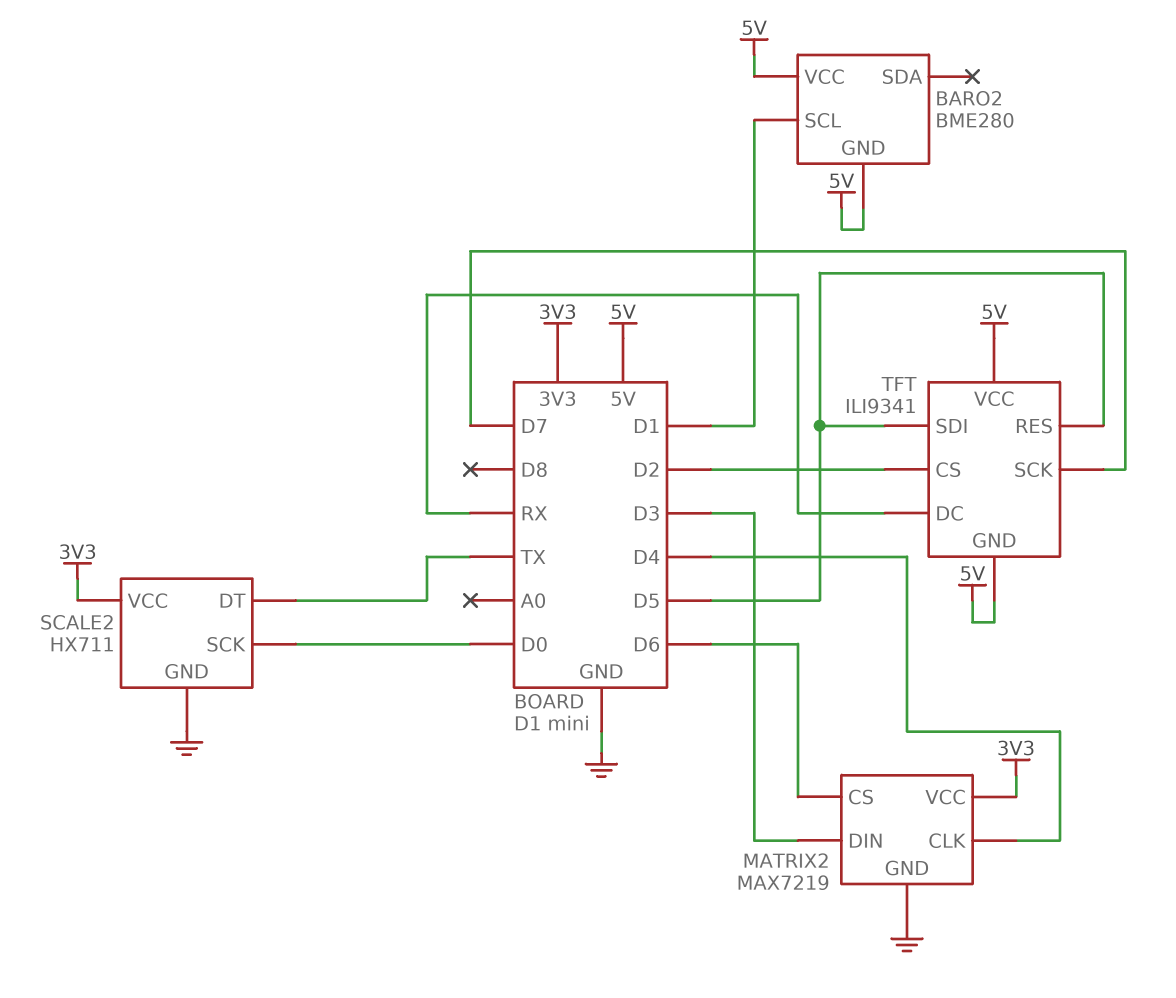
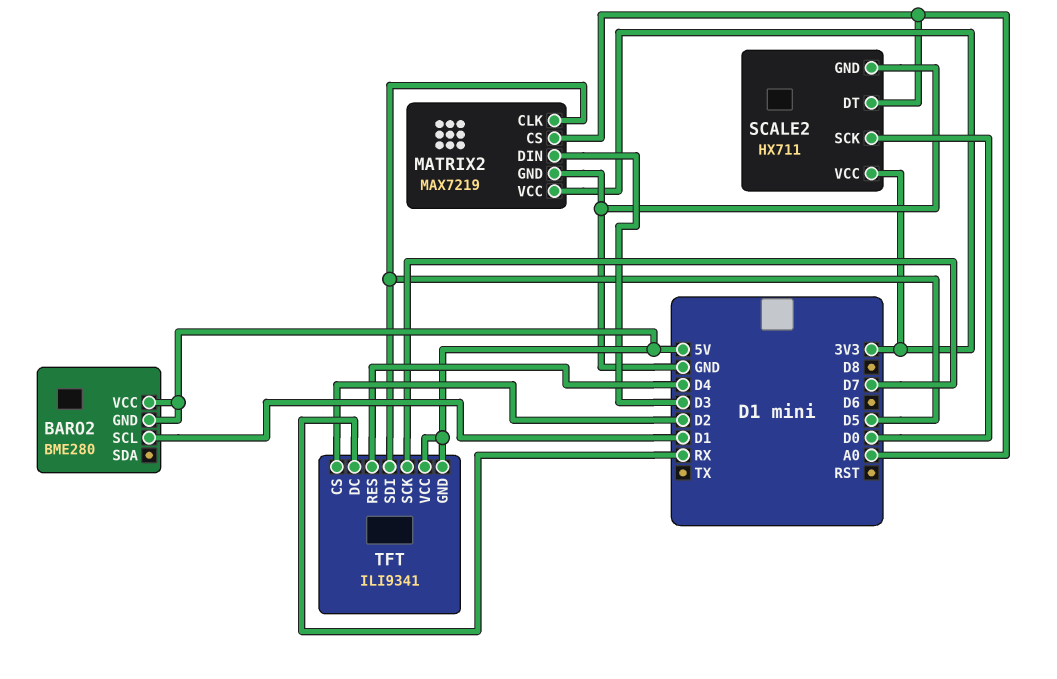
MATRIX2 pin CLK: D4 -> D5
MATRIX2 pin CS: D6 -> A0
SCALE2 pin DT: TX -> A0
TFT pin RES: D5 -> D4

